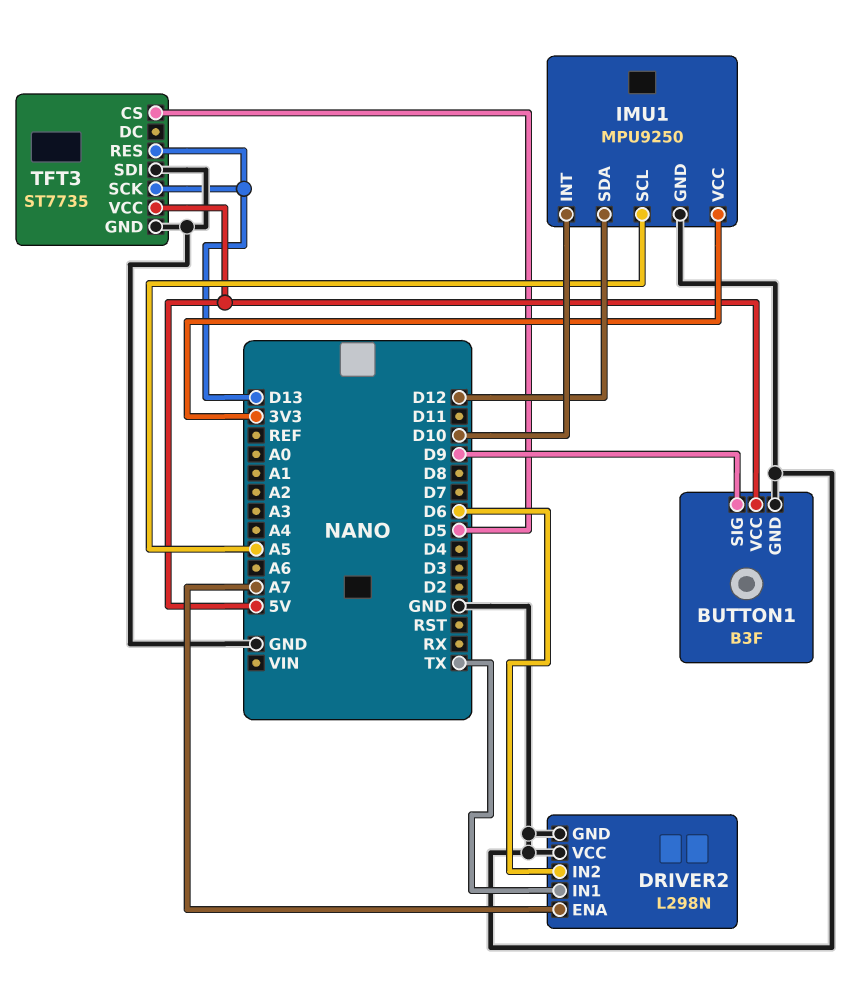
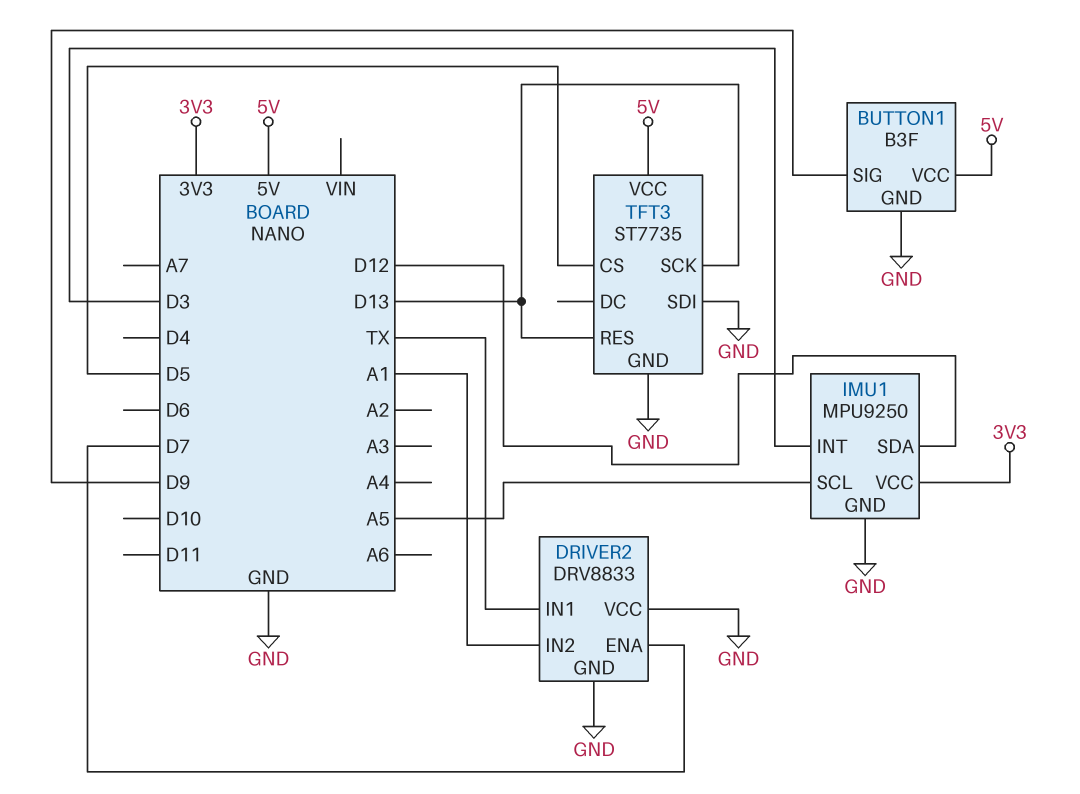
DRIVER2: L298N -> DRV8833
DRIVER2 pin ENA: A7 -> D7
DRIVER2 pin IN2: D6 -> A1
IMU1 pin INT: D10 -> D3

